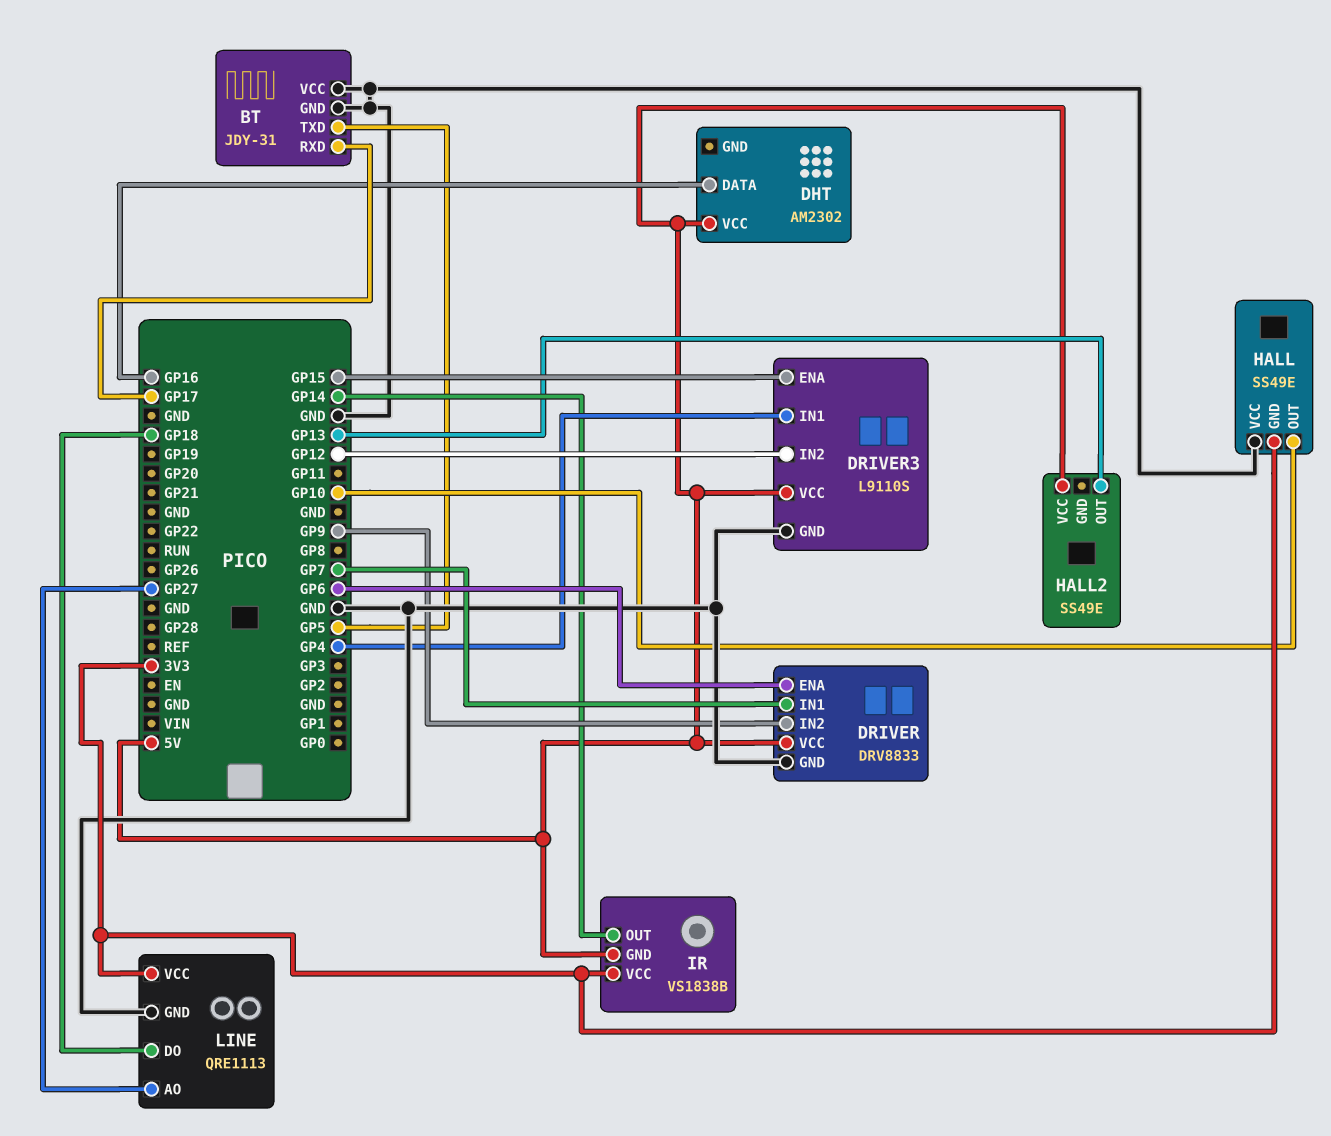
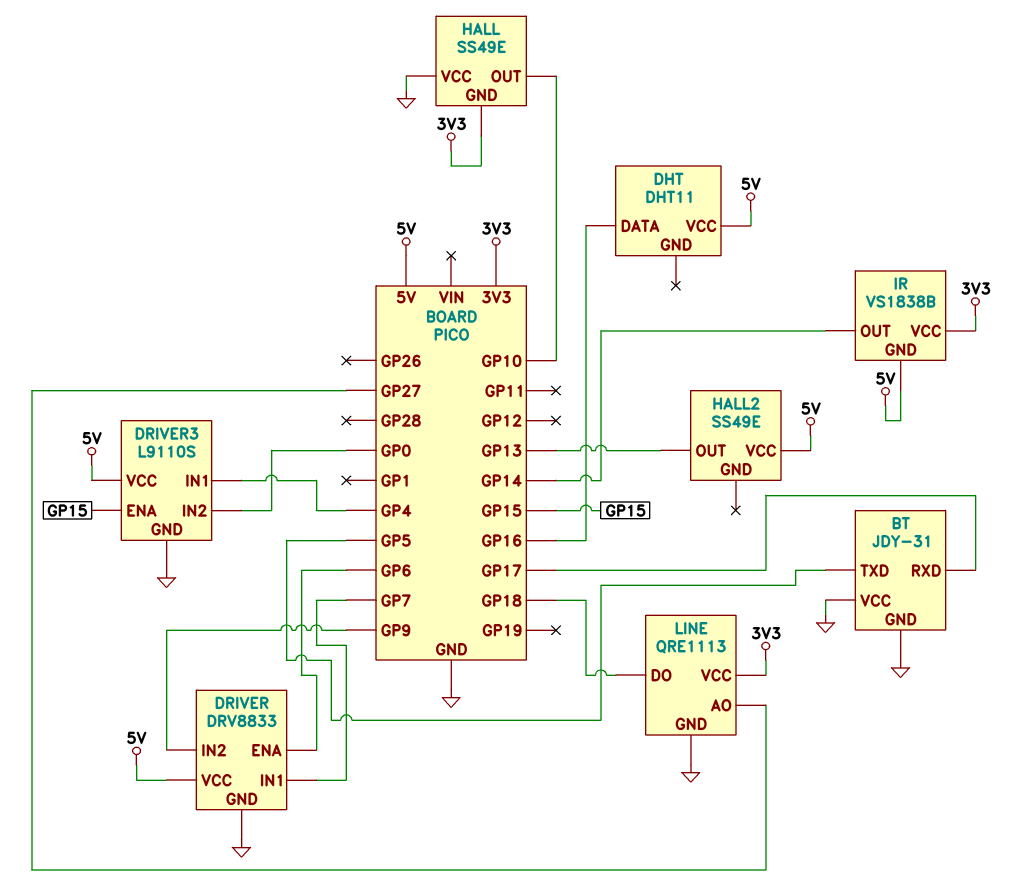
DHT: AM2302 -> DHT11
DRIVER3 pin IN2: GP12 -> GP0

